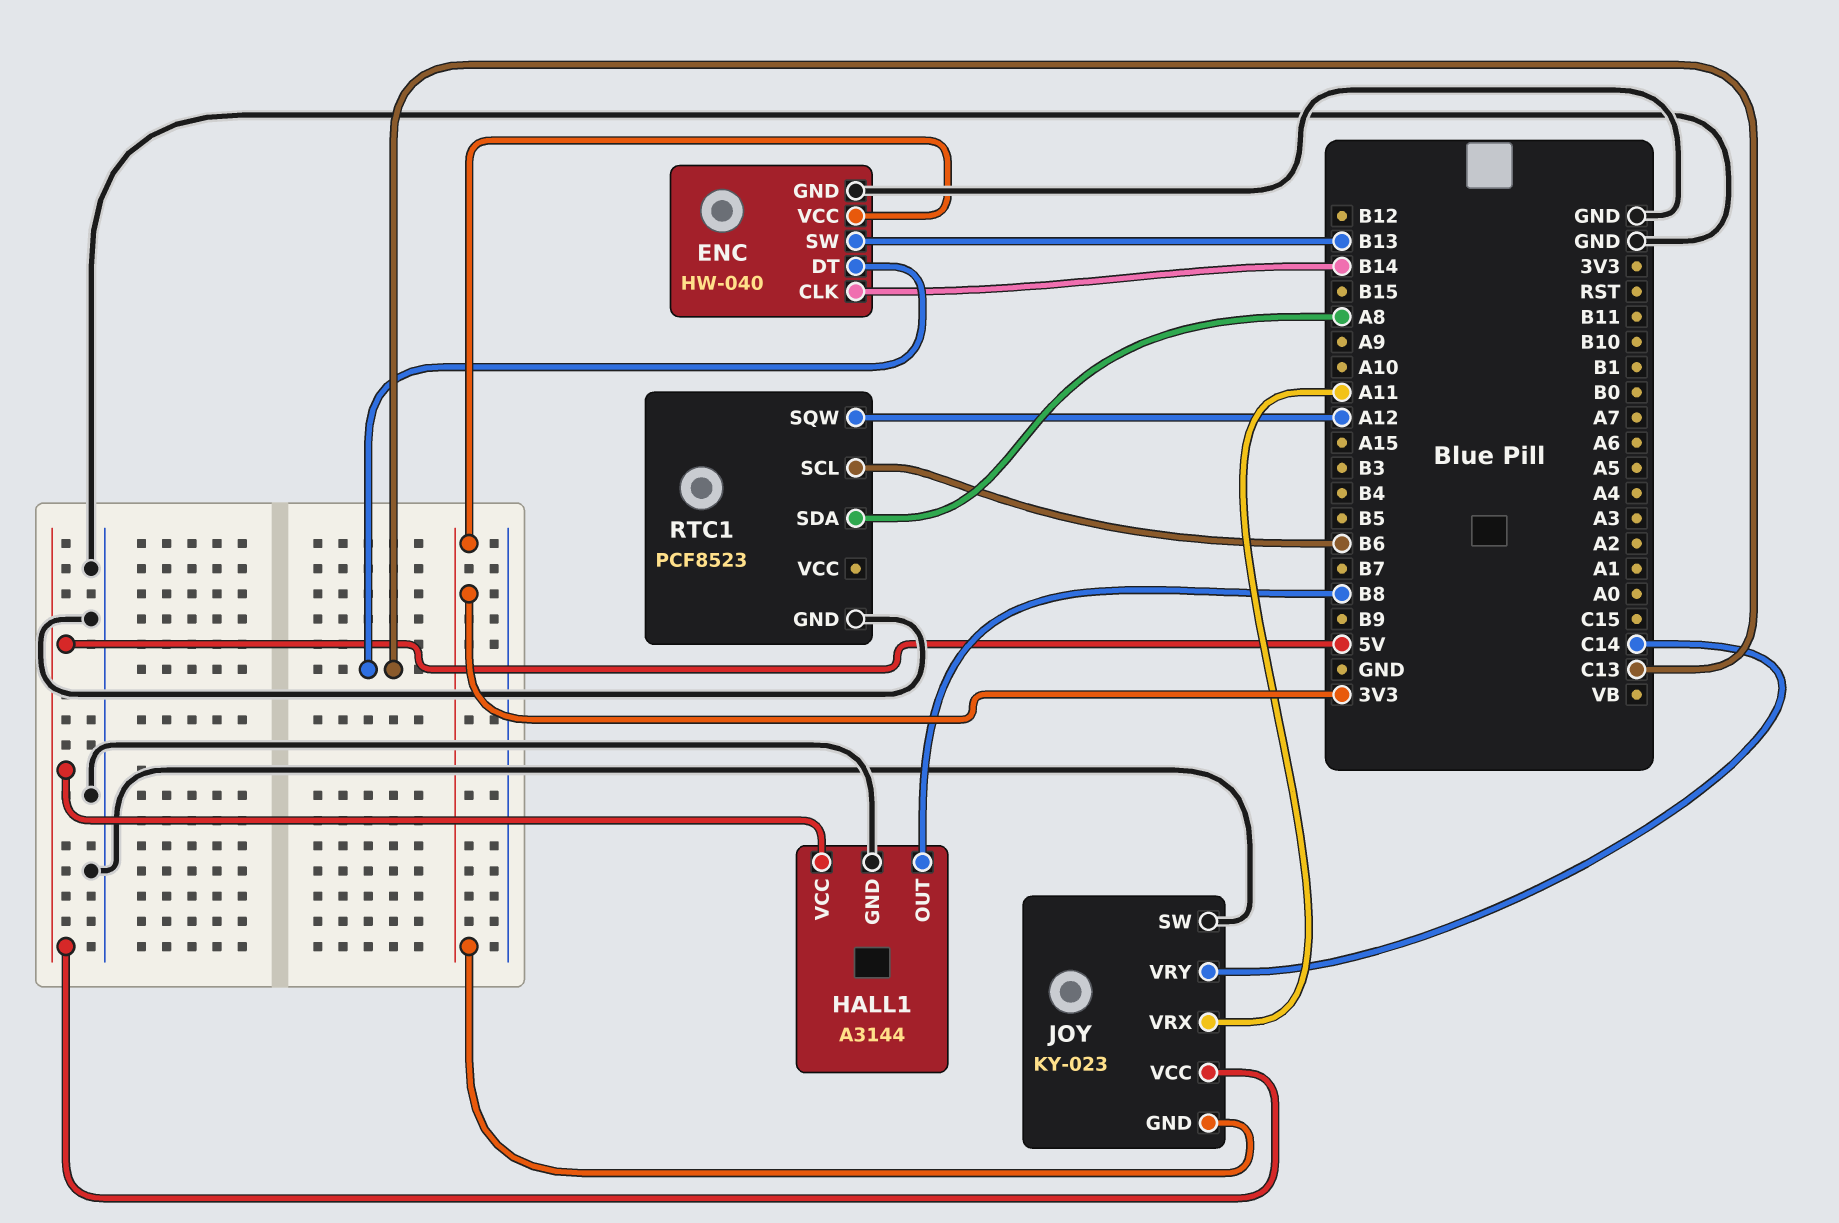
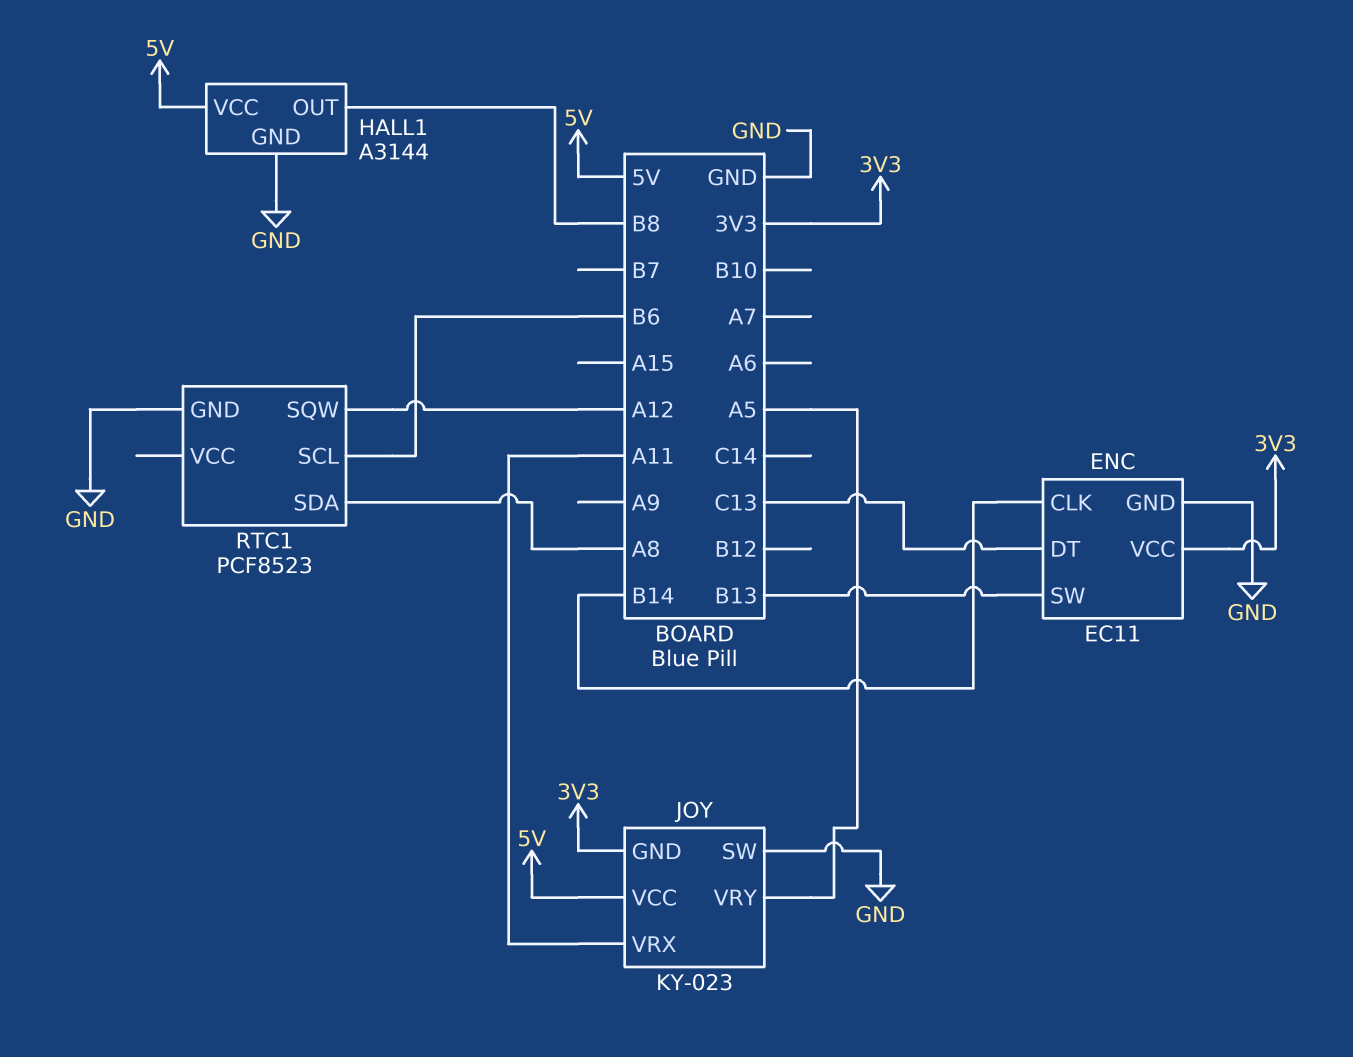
ENC: HW-040 -> EC11
JOY pin VRY: C14 -> A5

